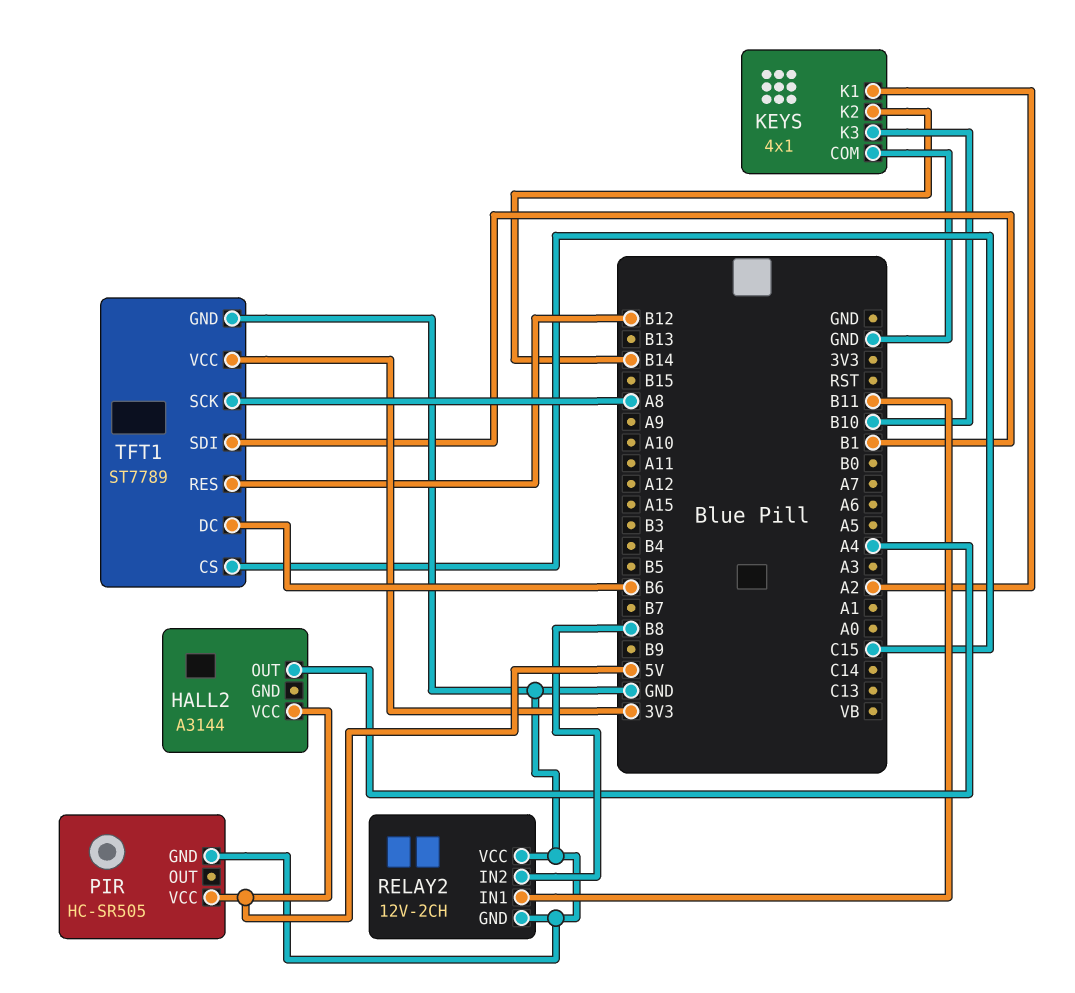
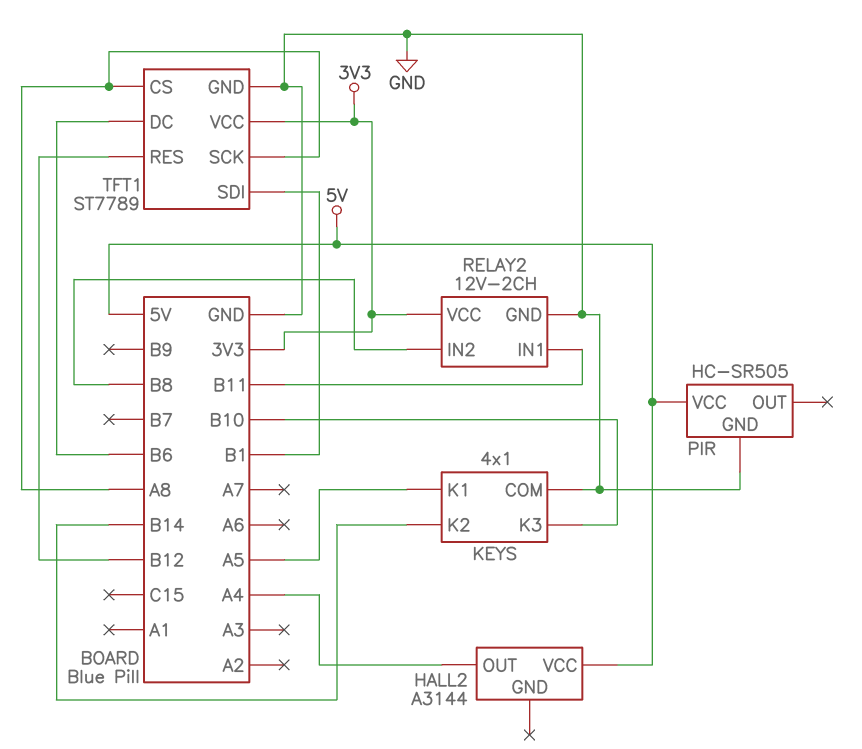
KEYS pin K1: A2 -> A5
RELAY2 pin VCC: GND -> 3V3
TFT1 pin CS: C15 -> A8

